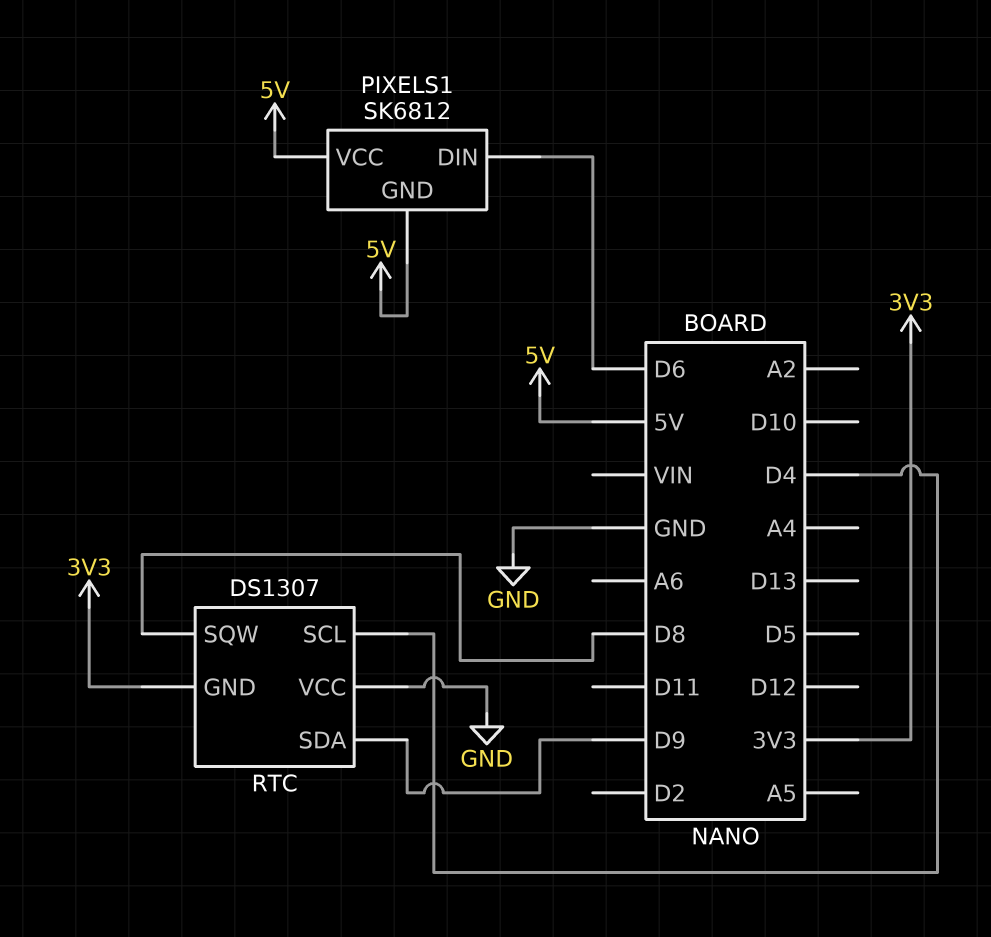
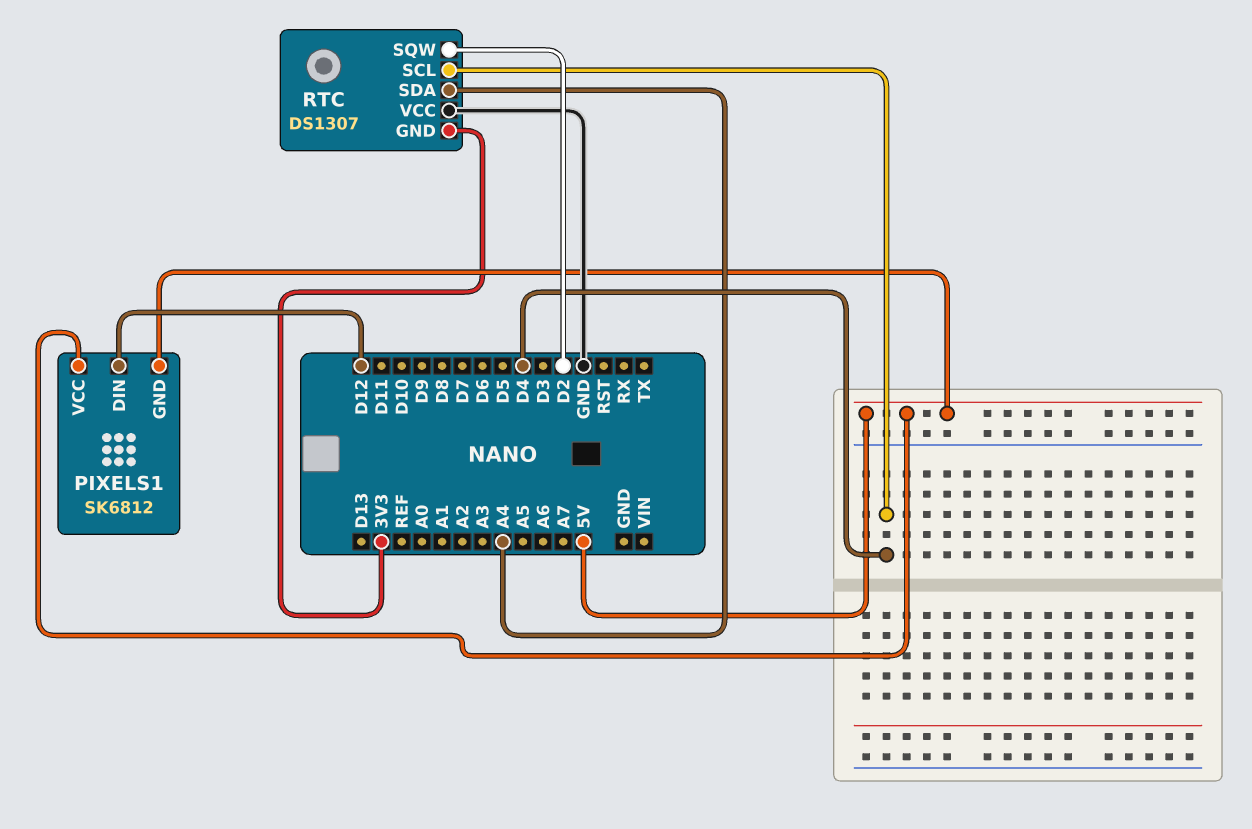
PIXELS1 pin DIN: D6 -> D12
RTC pin SDA: D9 -> A4
RTC pin SQW: D8 -> D2

